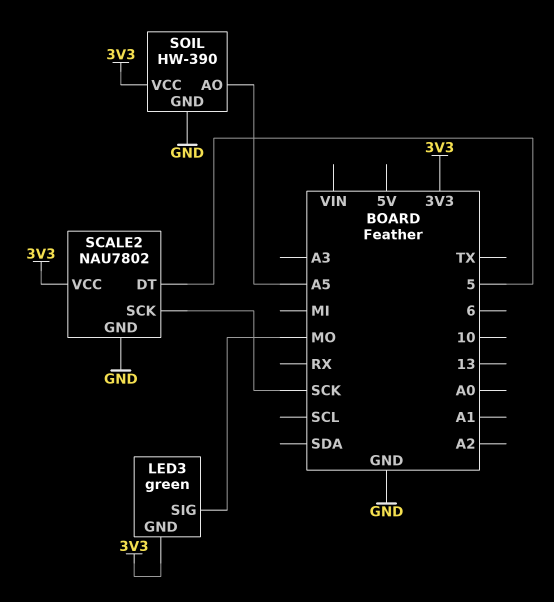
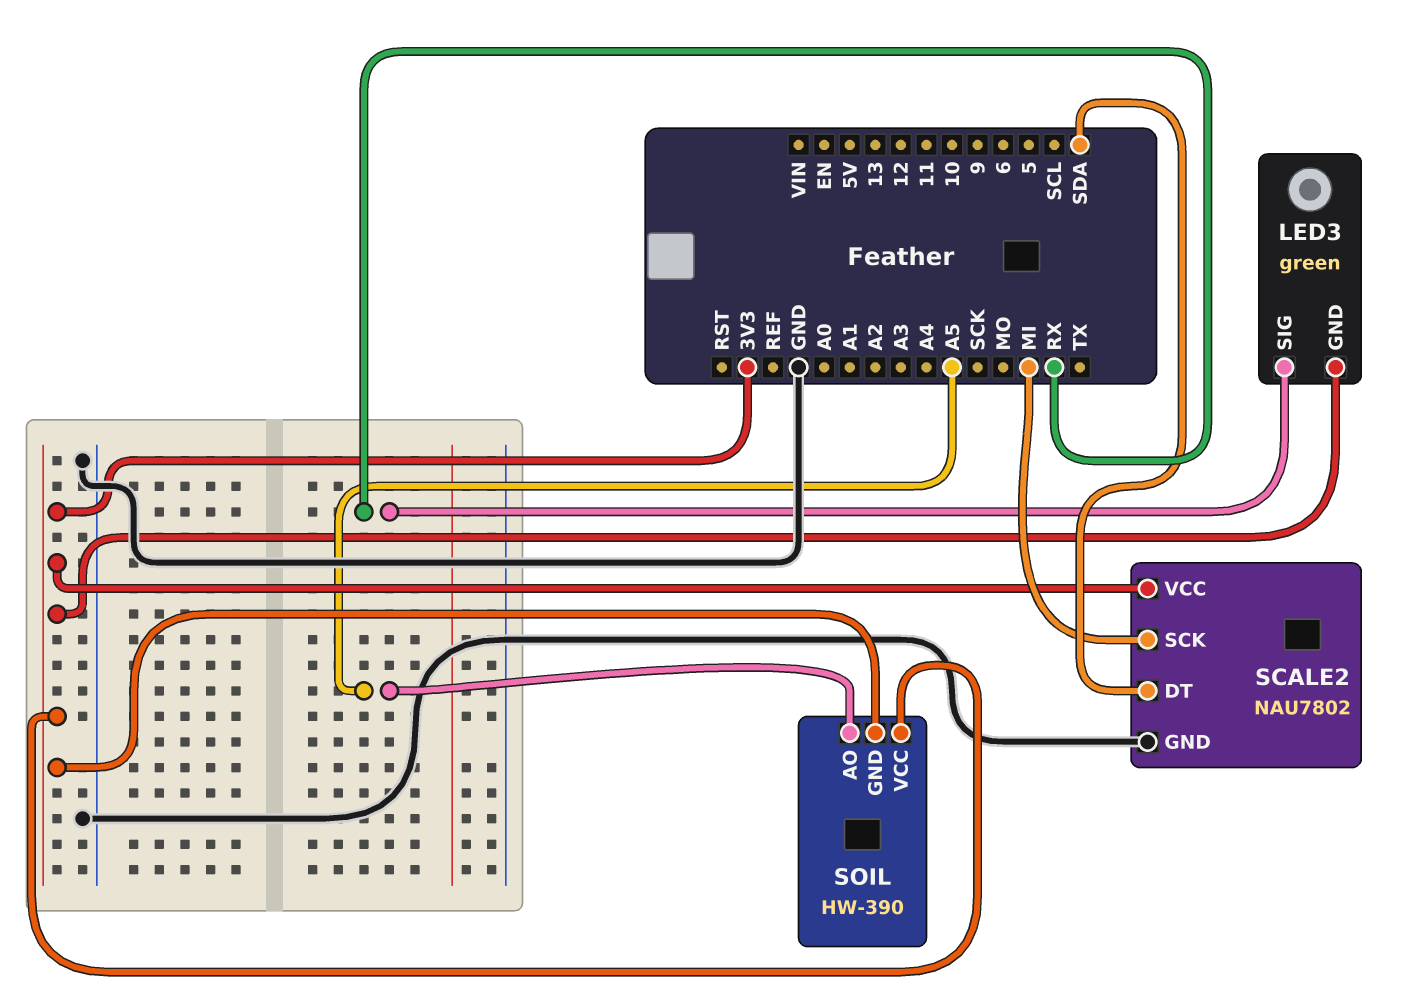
LED3 pin SIG: MO -> RX
SCALE2 pin DT: 5 -> SDA
SCALE2 pin SCK: SCK -> MI
SOIL pin GND: GND -> 3V3

